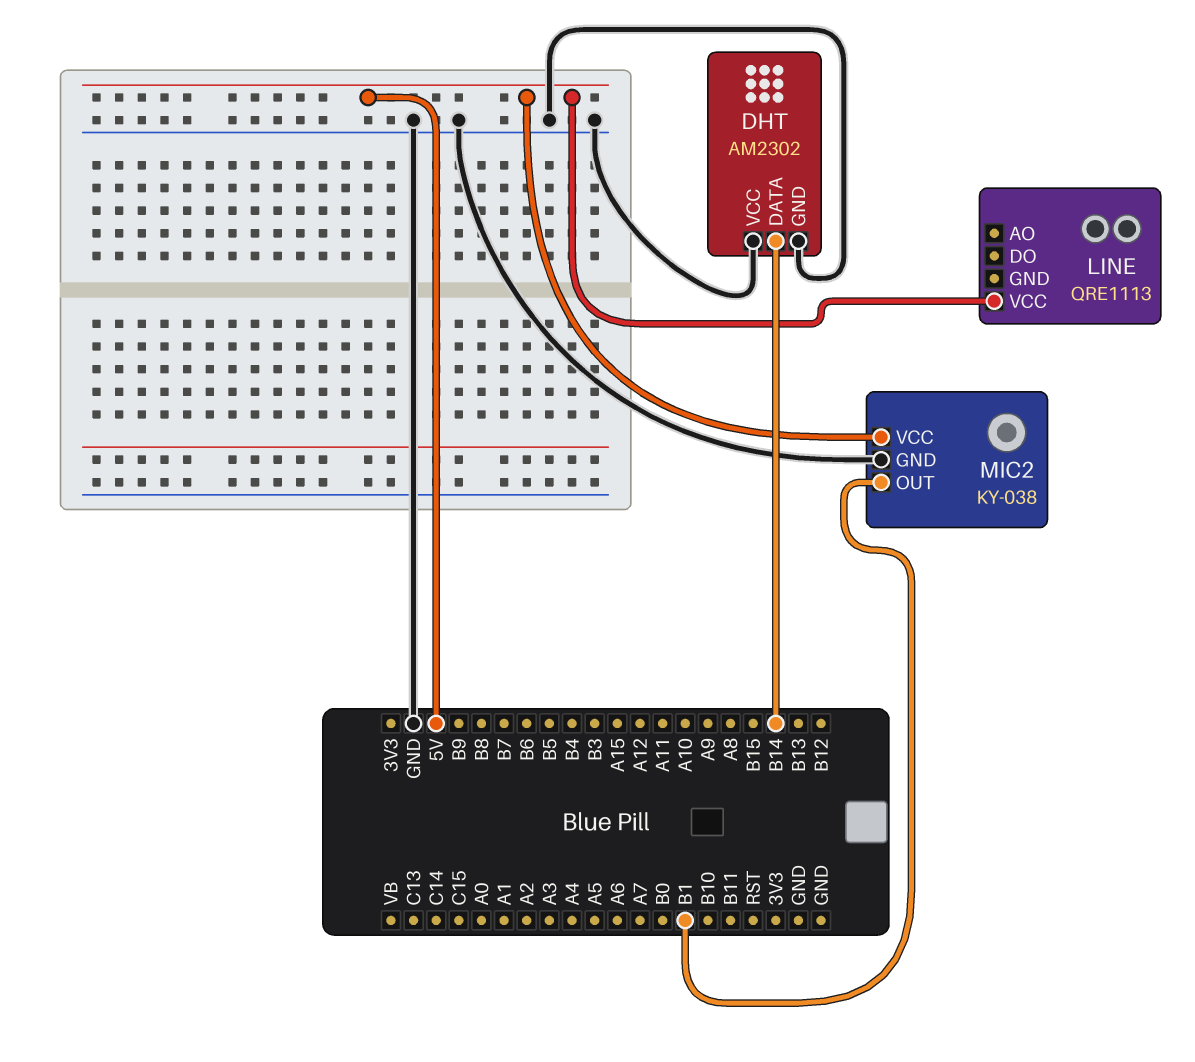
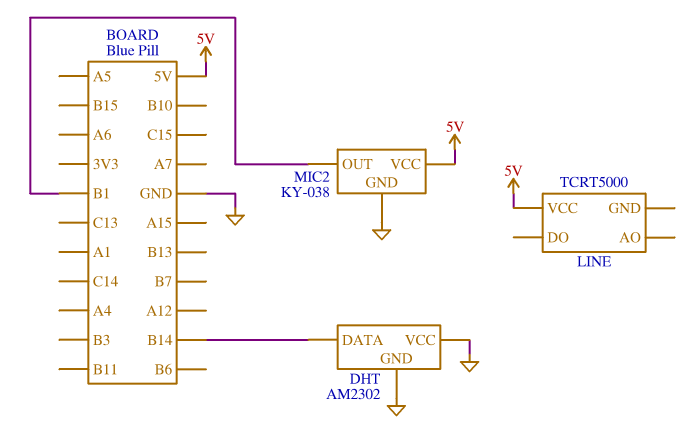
LINE: QRE1113 -> TCRT5000

